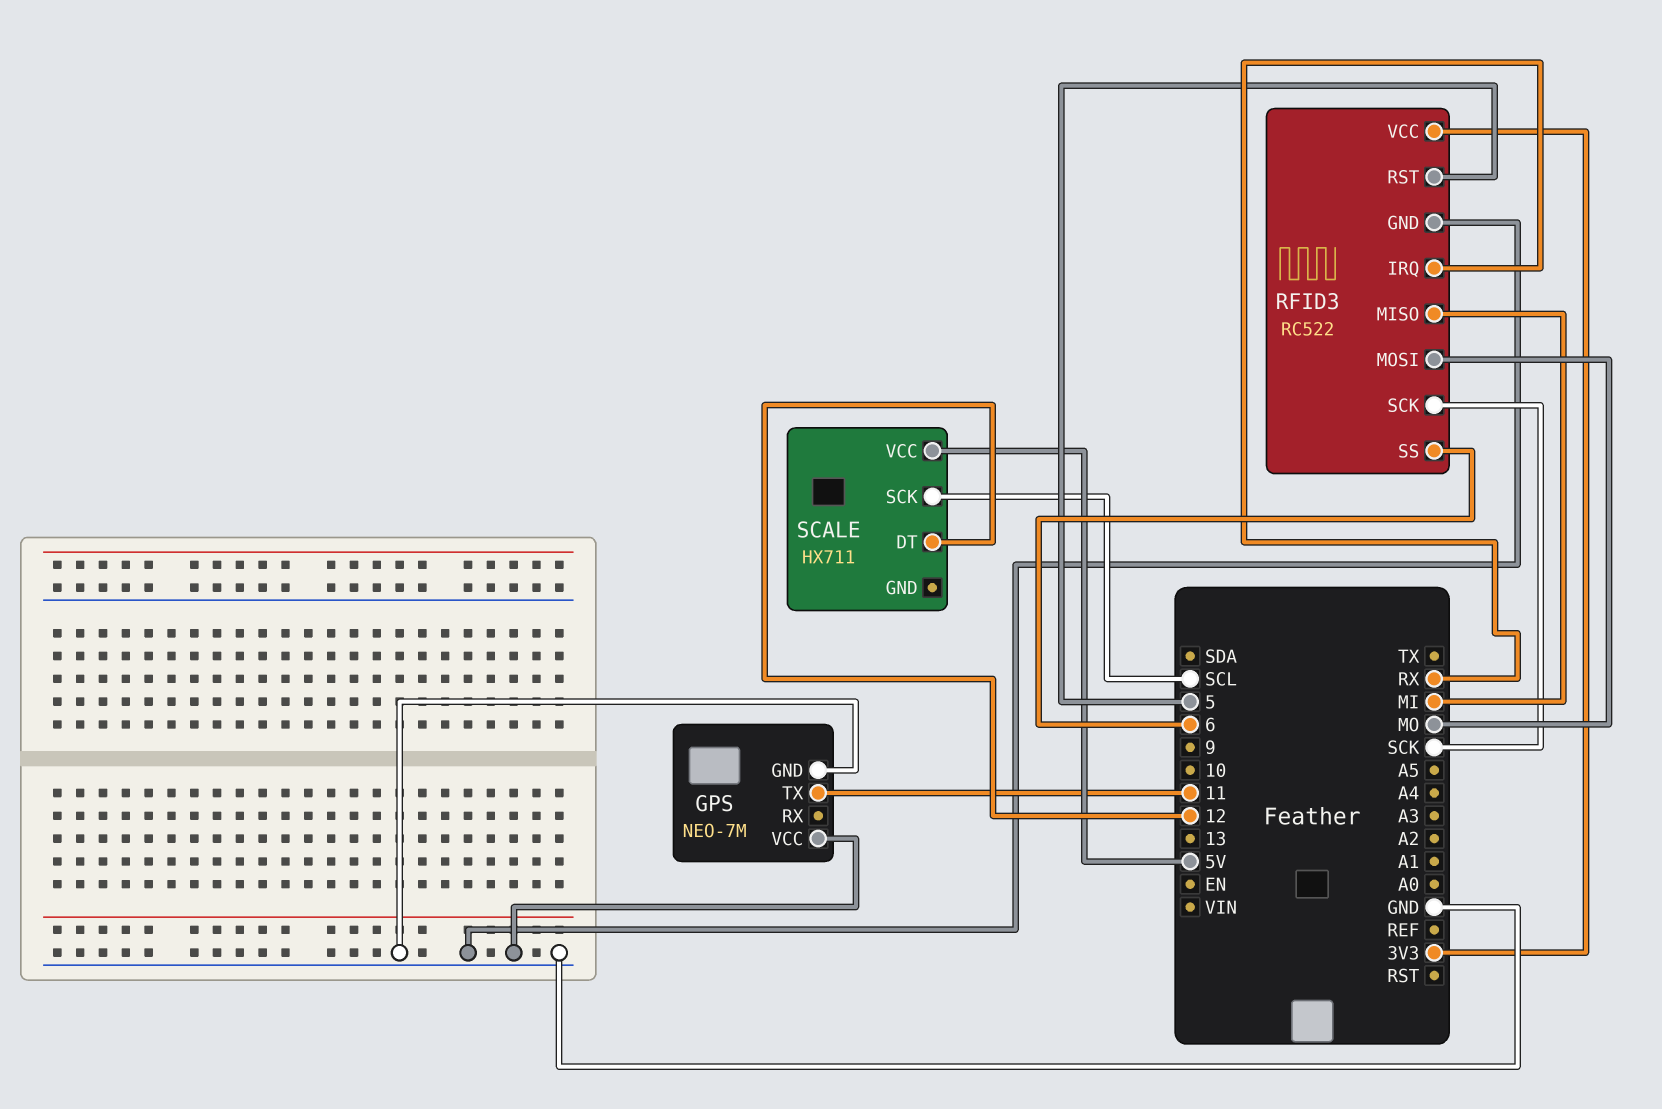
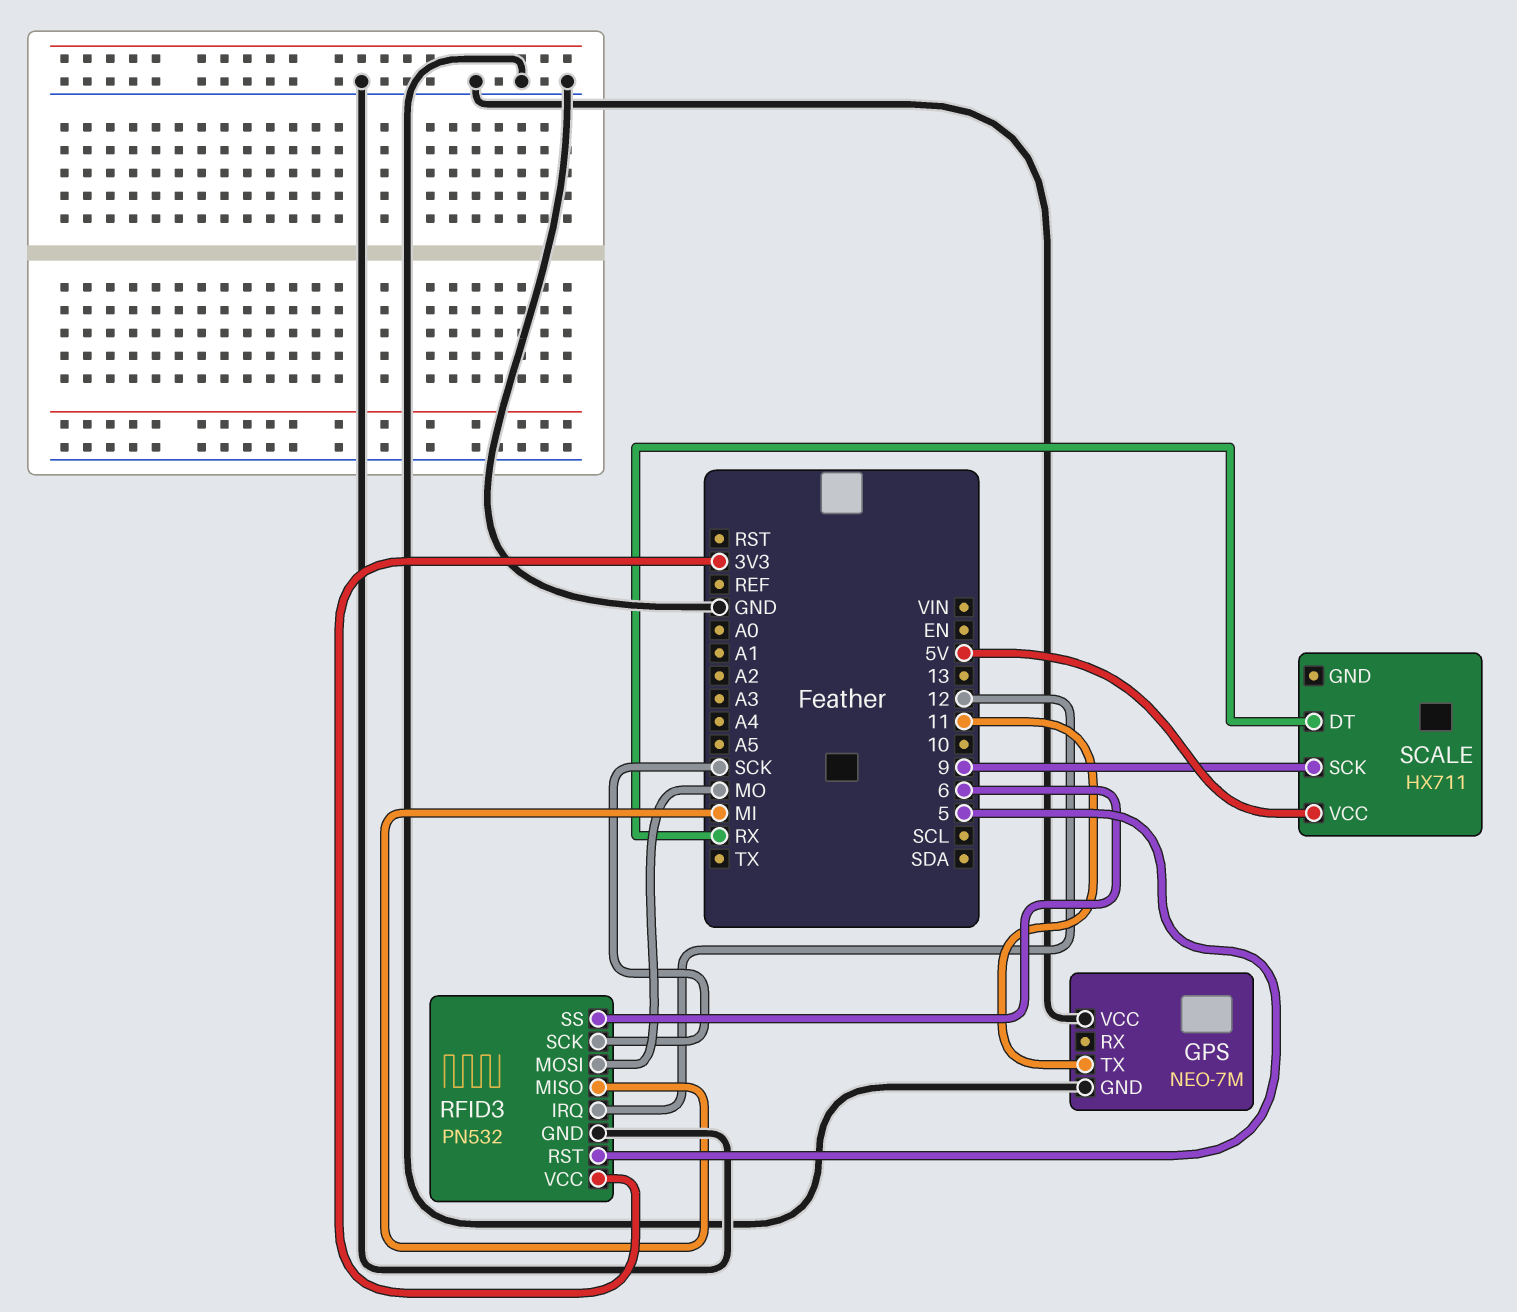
RFID3: RC522 -> PN532
RFID3 pin IRQ: RX -> 12
SCALE pin DT: 12 -> RX
SCALE pin SCK: SCL -> 9

